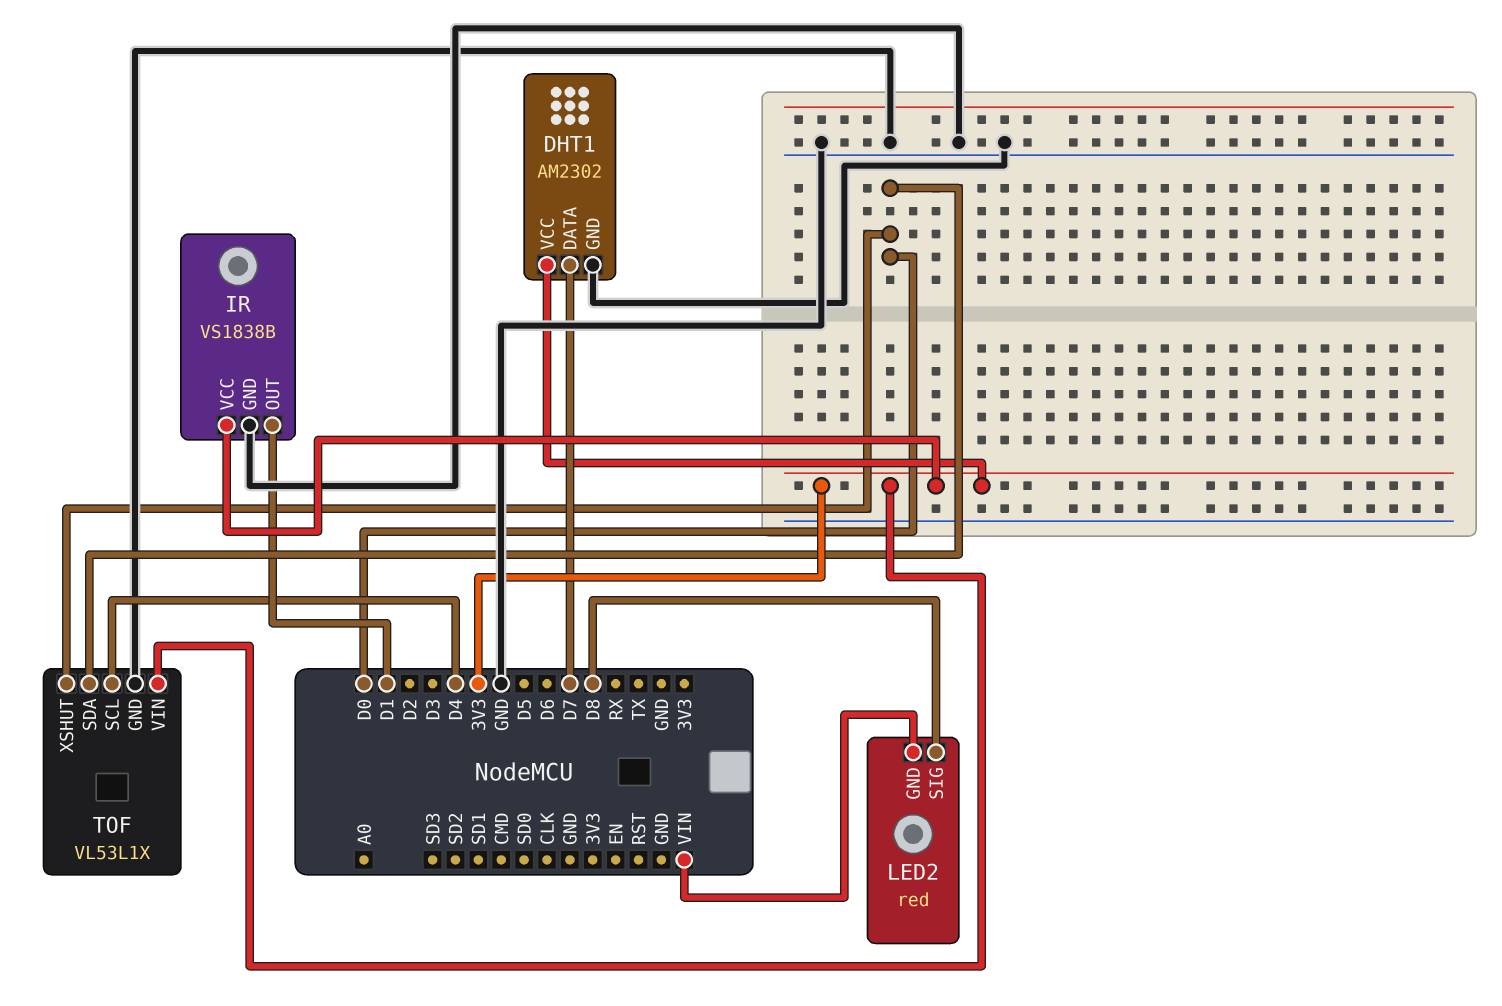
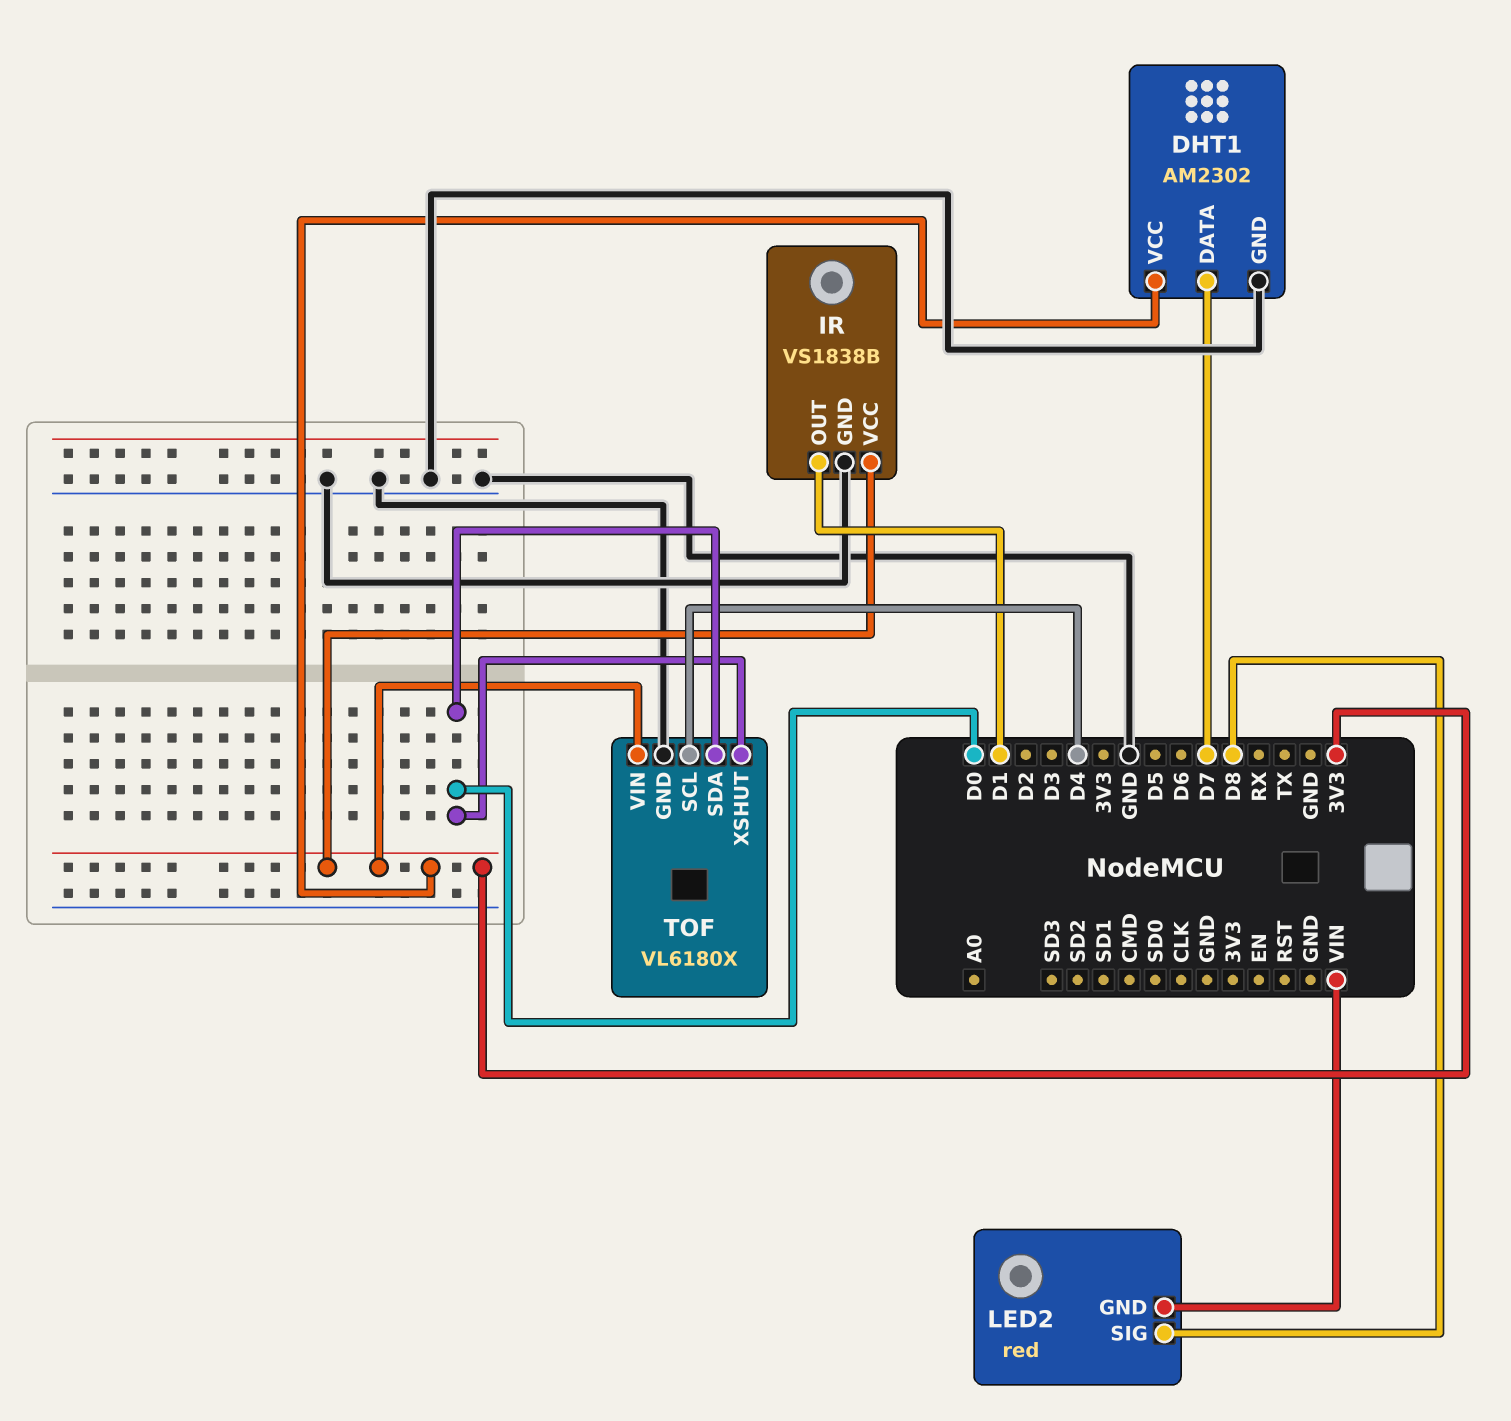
TOF: VL53L1X -> VL6180X

